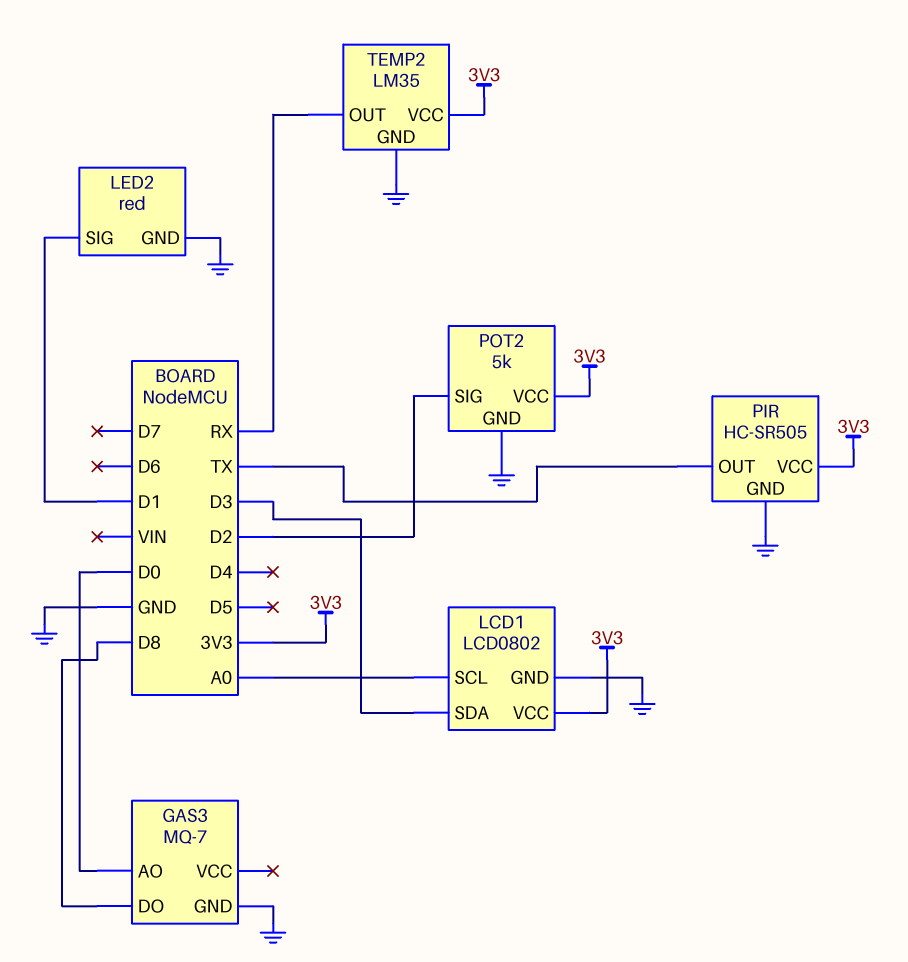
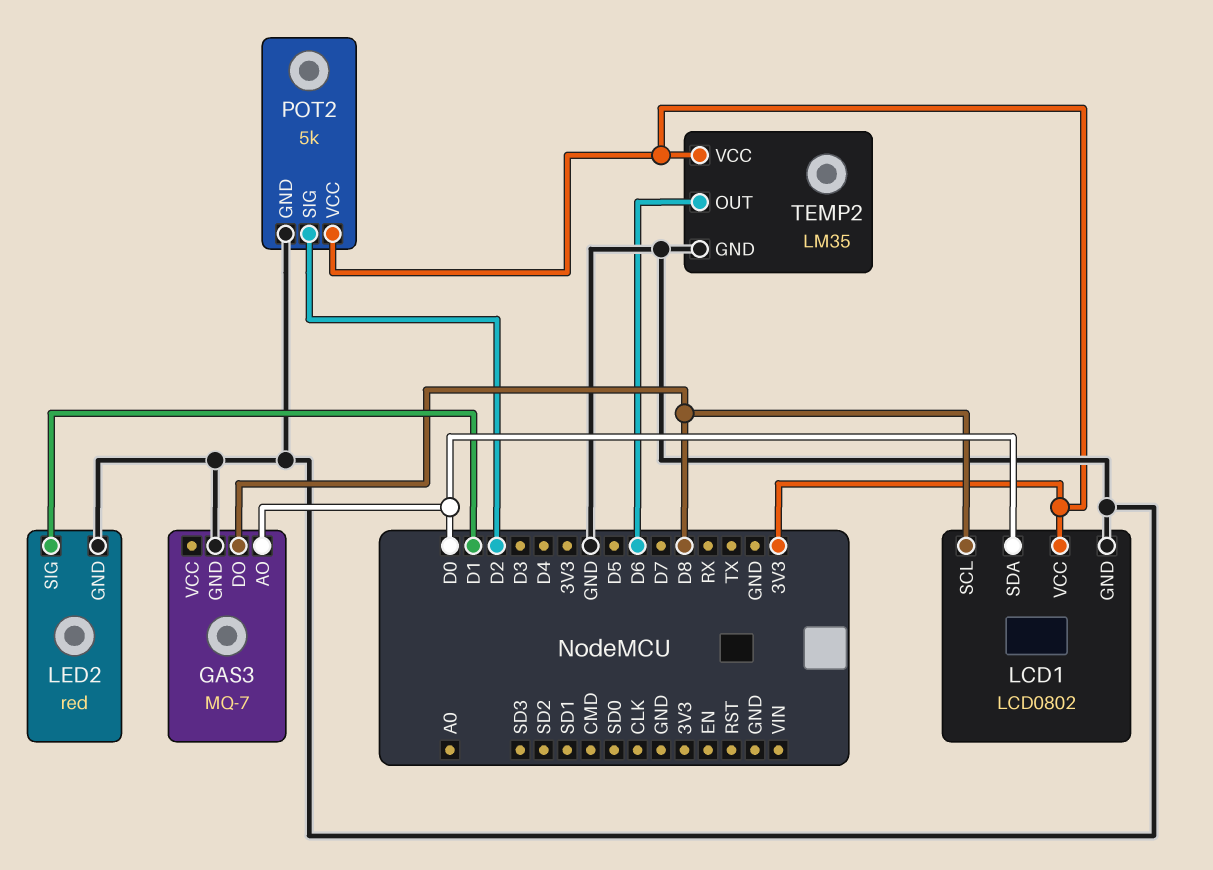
LCD1 pin SCL: A0 -> D8
LCD1 pin SDA: D3 -> D0
PIR: HC-SR505 -> none
PIR pin GND: GND -> none
PIR pin OUT: TX -> none
PIR pin VCC: 3V3 -> none
TEMP2 pin OUT: RX -> D6

